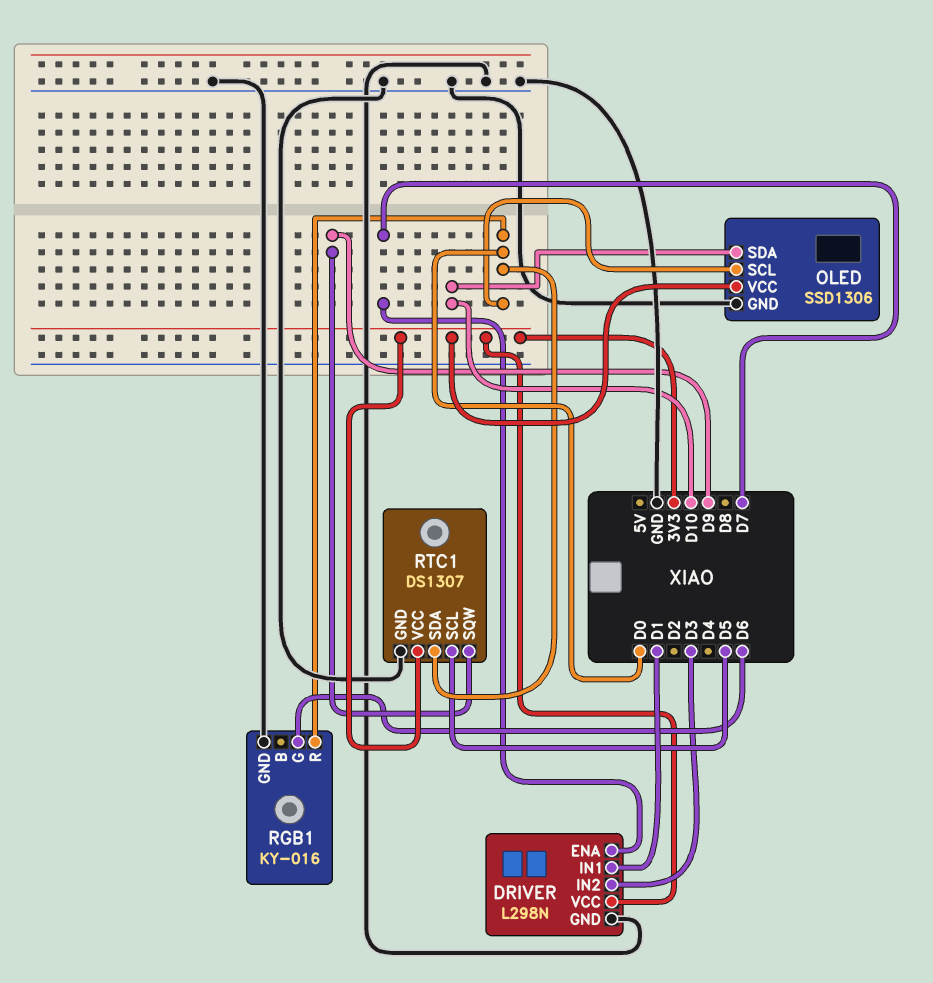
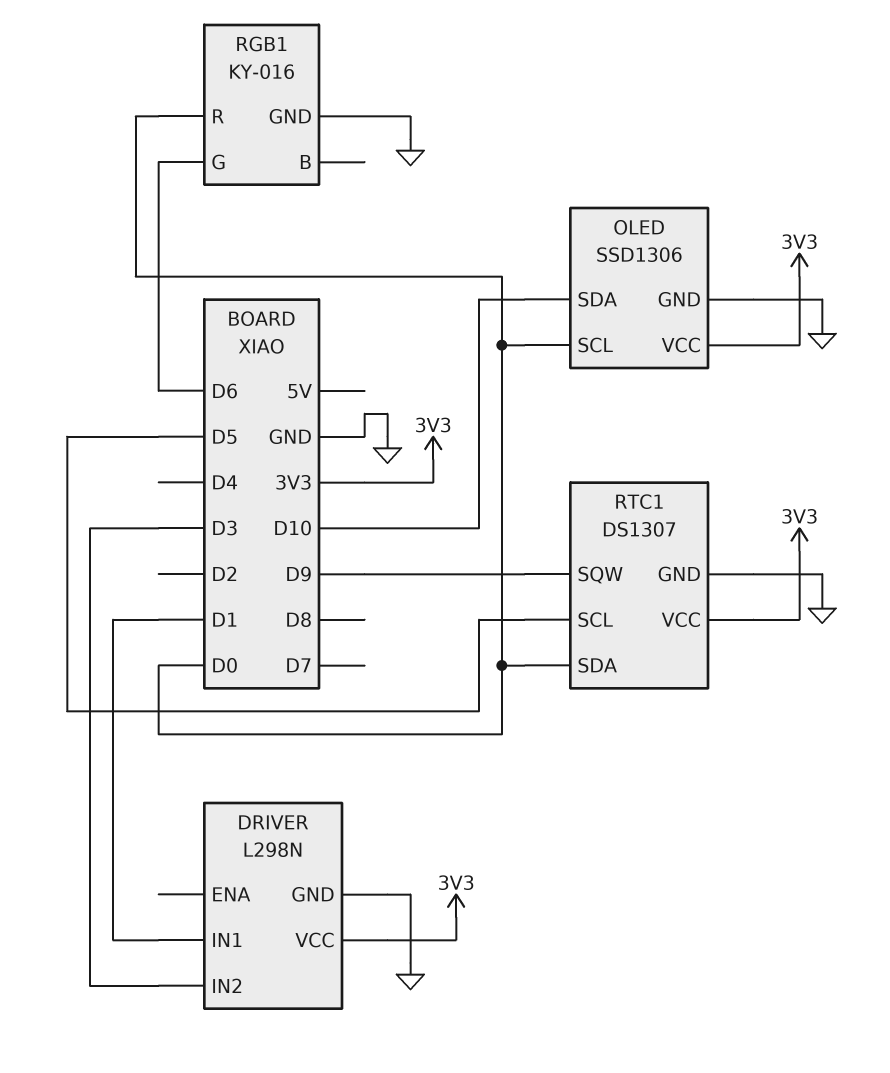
DRIVER pin ENA: D7 -> none

